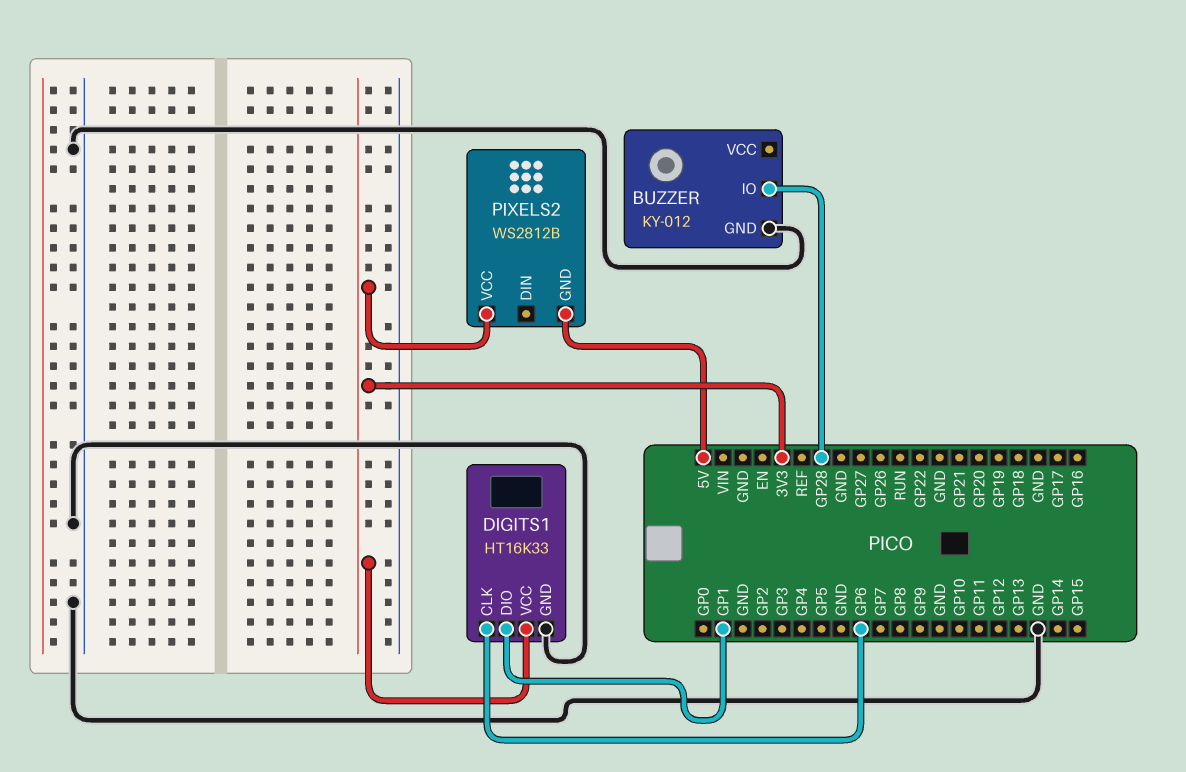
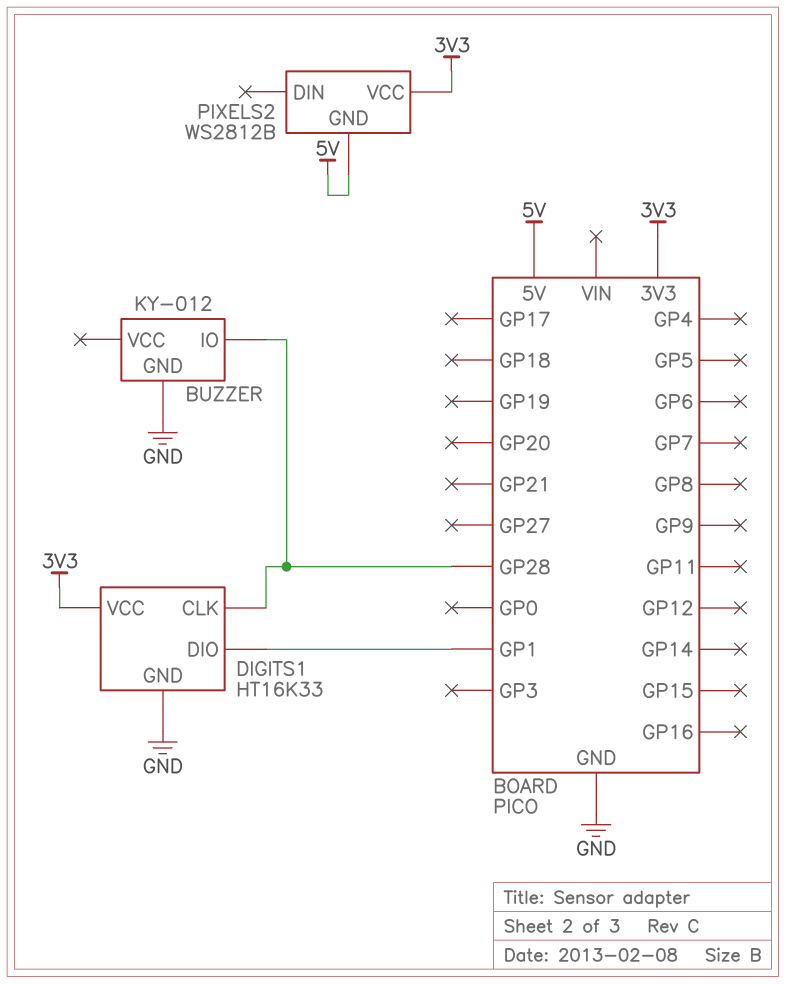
DIGITS1 pin CLK: GP6 -> GP28

